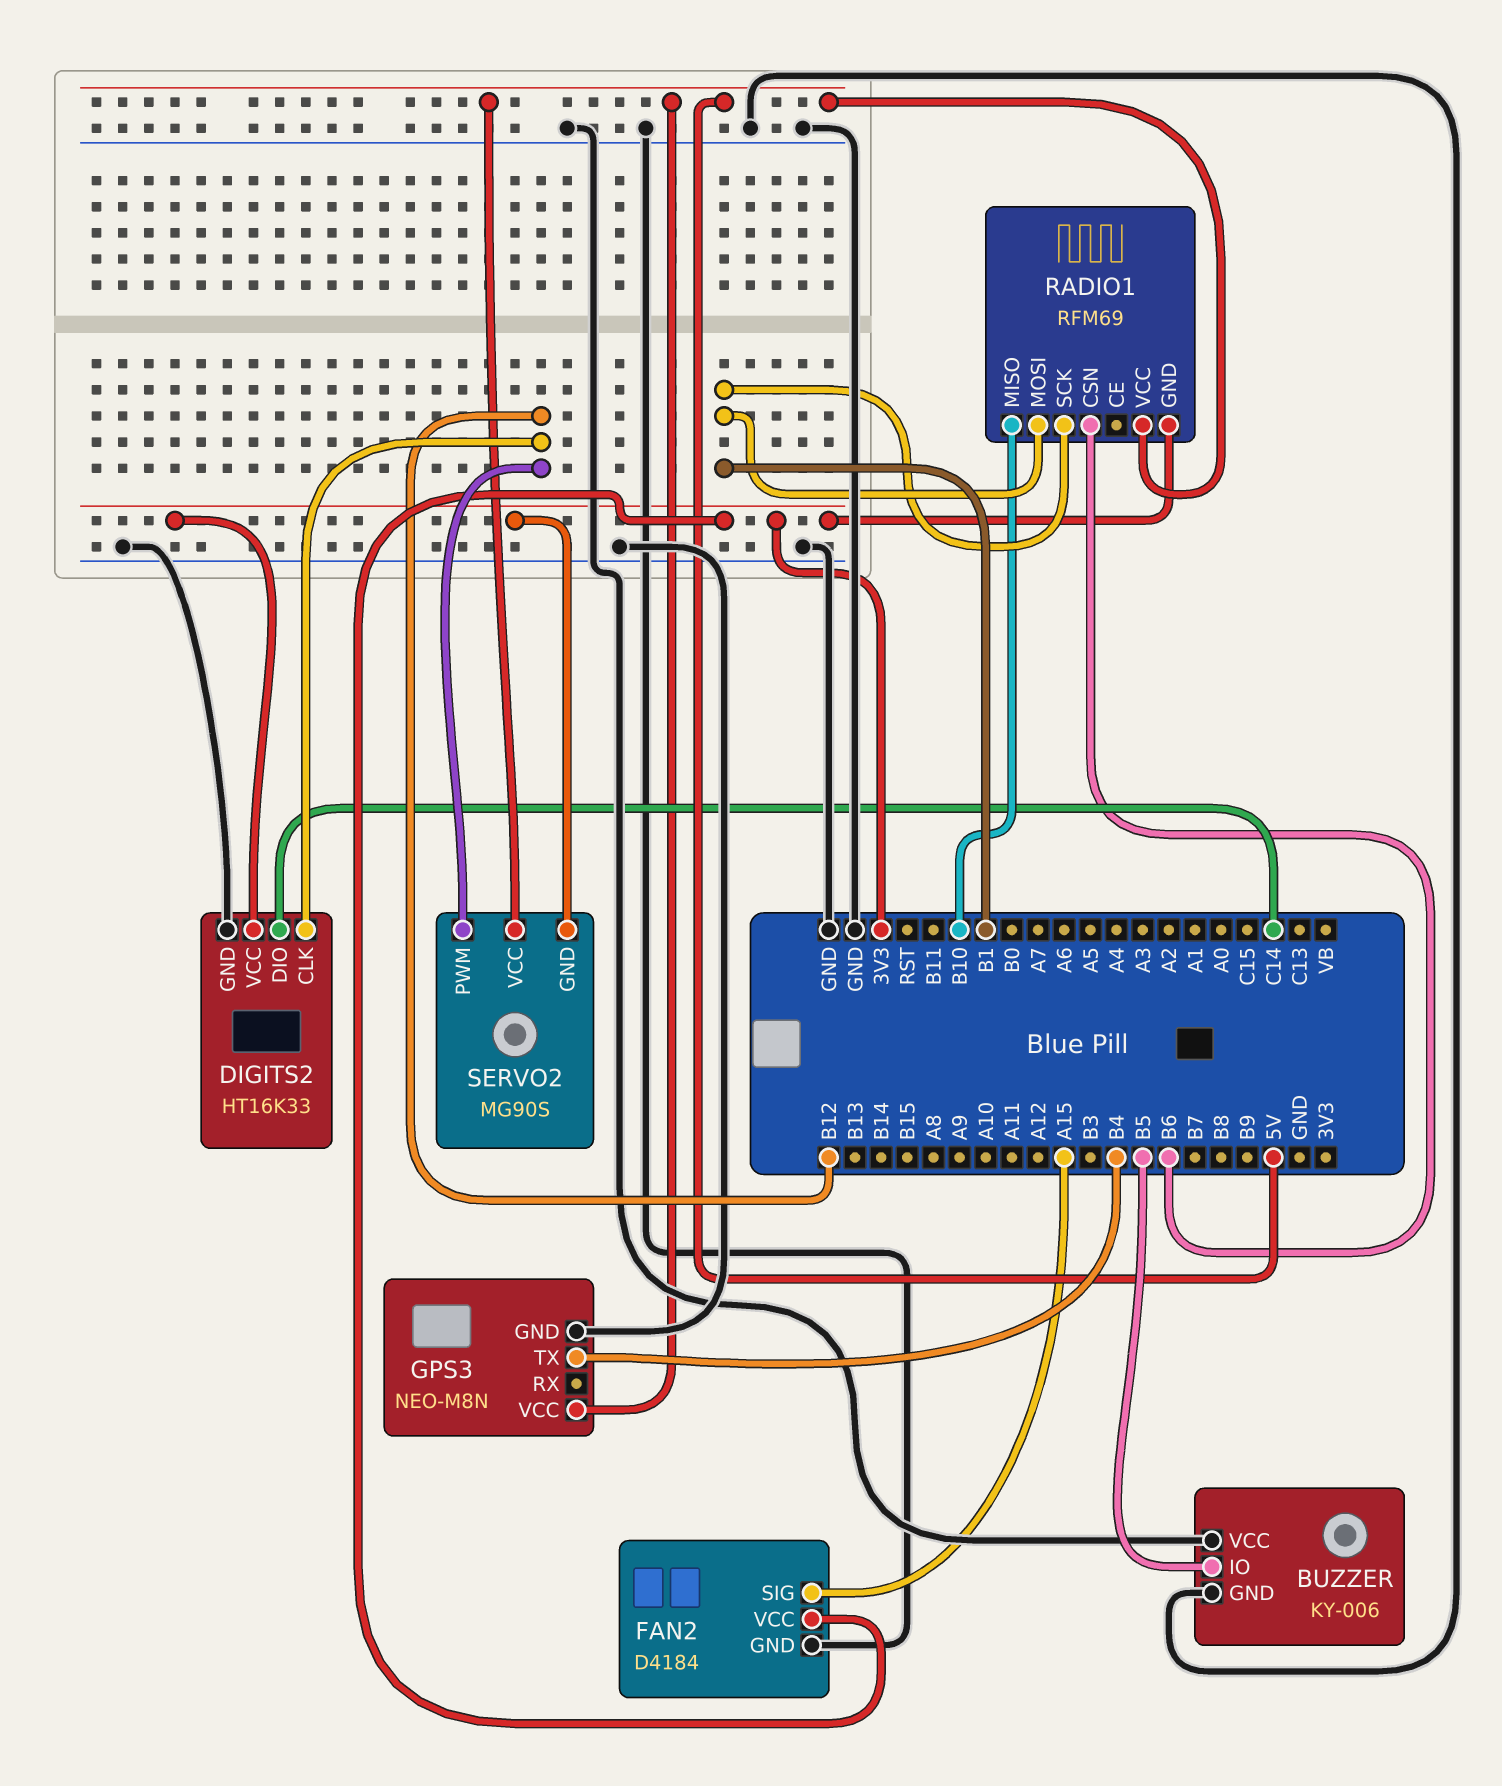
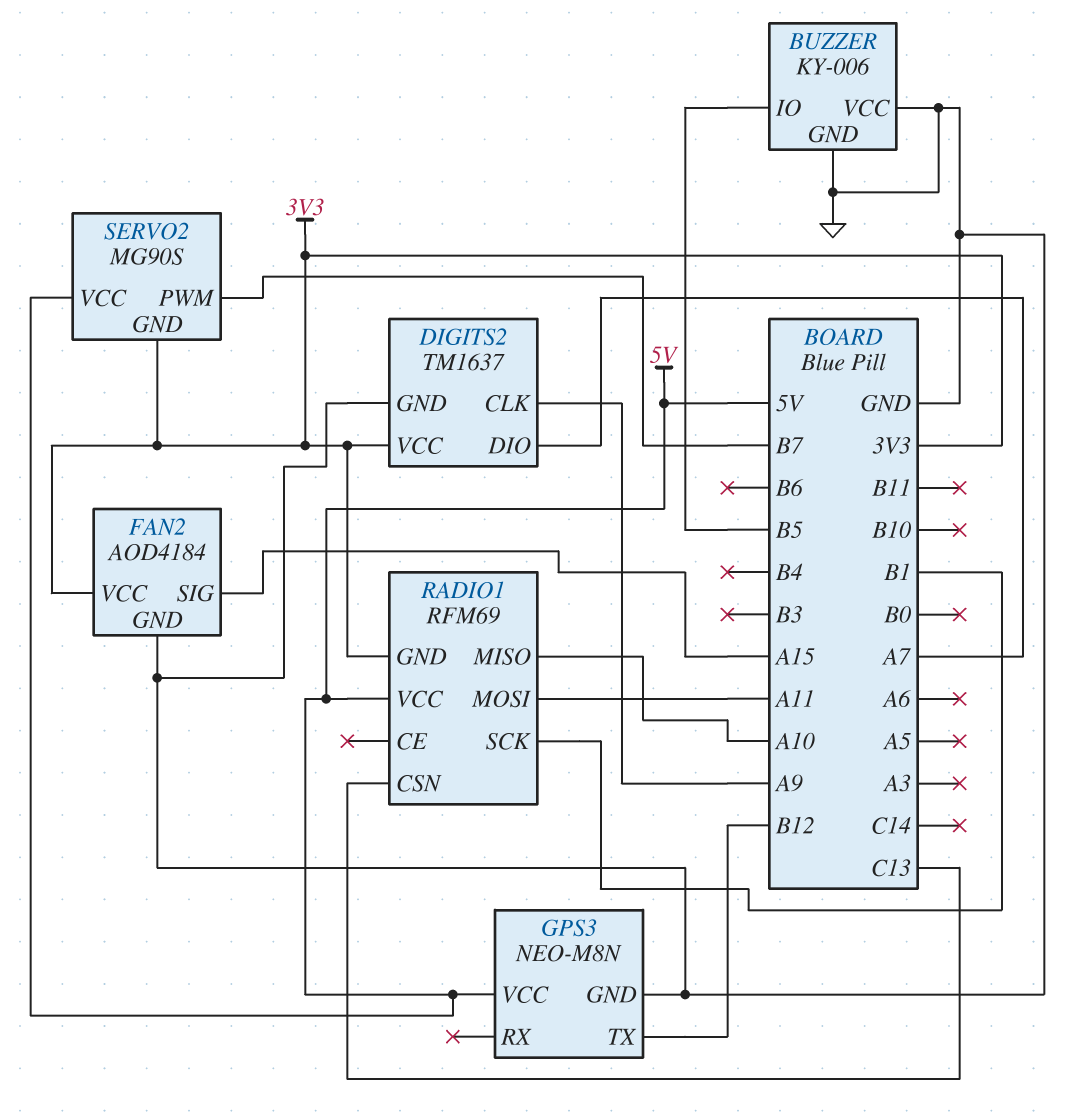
DIGITS2: HT16K33 -> TM1637
DIGITS2 pin CLK: B12 -> A9
DIGITS2 pin DIO: C14 -> A7
FAN2: D4184 -> AOD4184
GPS3 pin TX: B4 -> B12
RADIO1 pin CSN: B6 -> C13
RADIO1 pin MISO: B10 -> A10
RADIO1 pin MOSI: B1 -> A11
SERVO2 pin PWM: B12 -> B7

